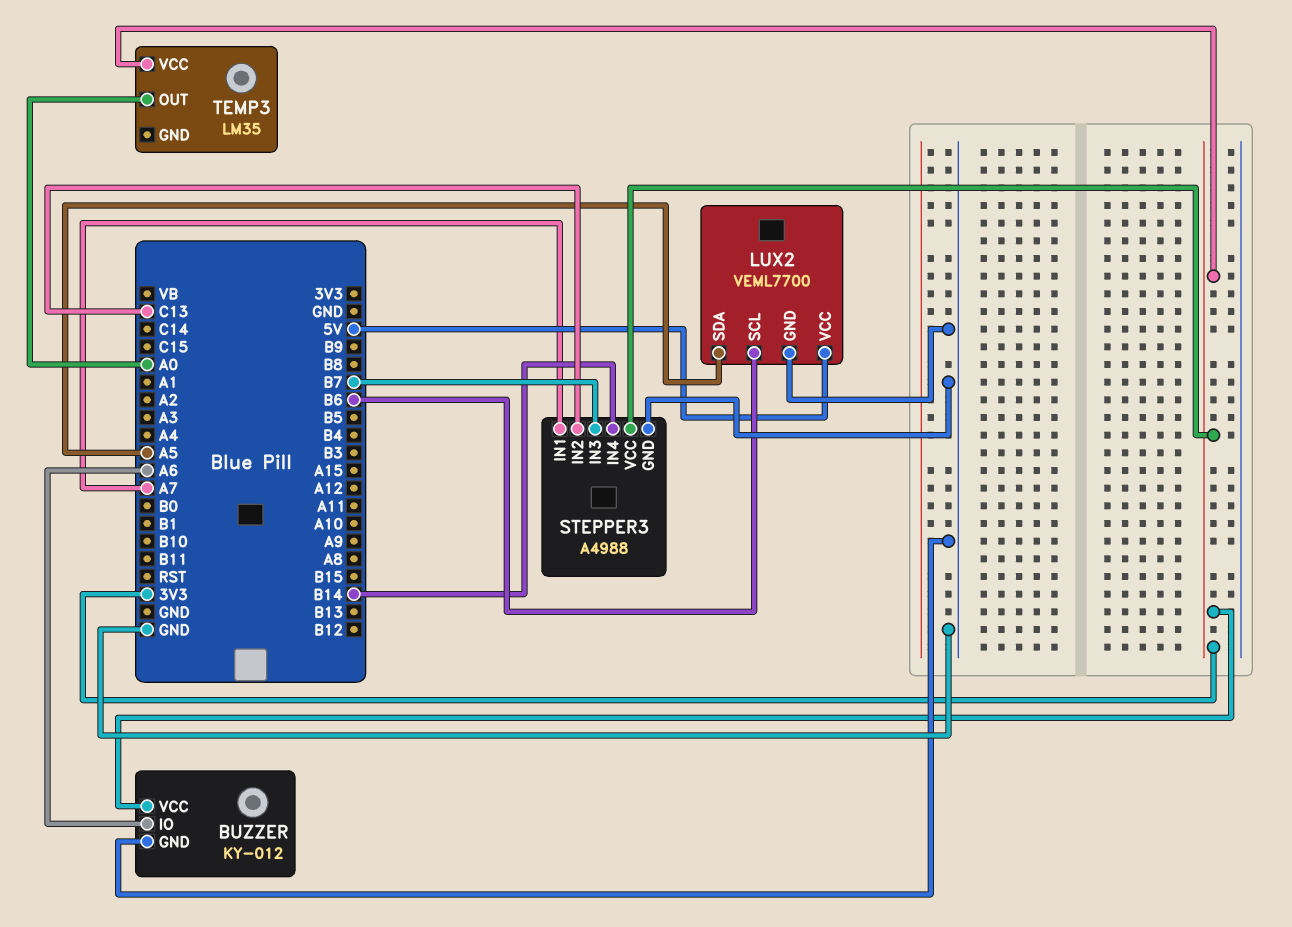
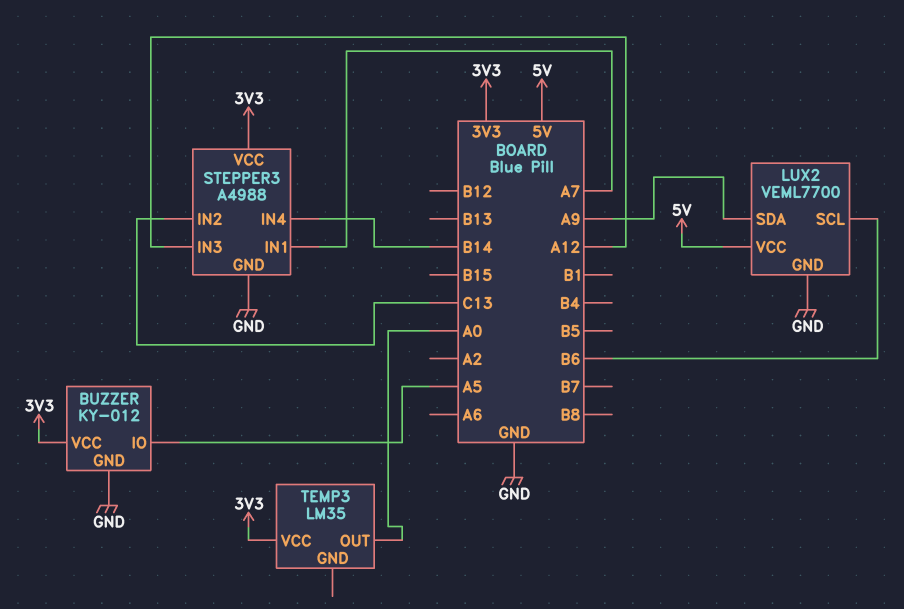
BUZZER pin IO: A6 -> A5
LUX2 pin SDA: A5 -> A9
STEPPER3 pin IN3: B7 -> A12

